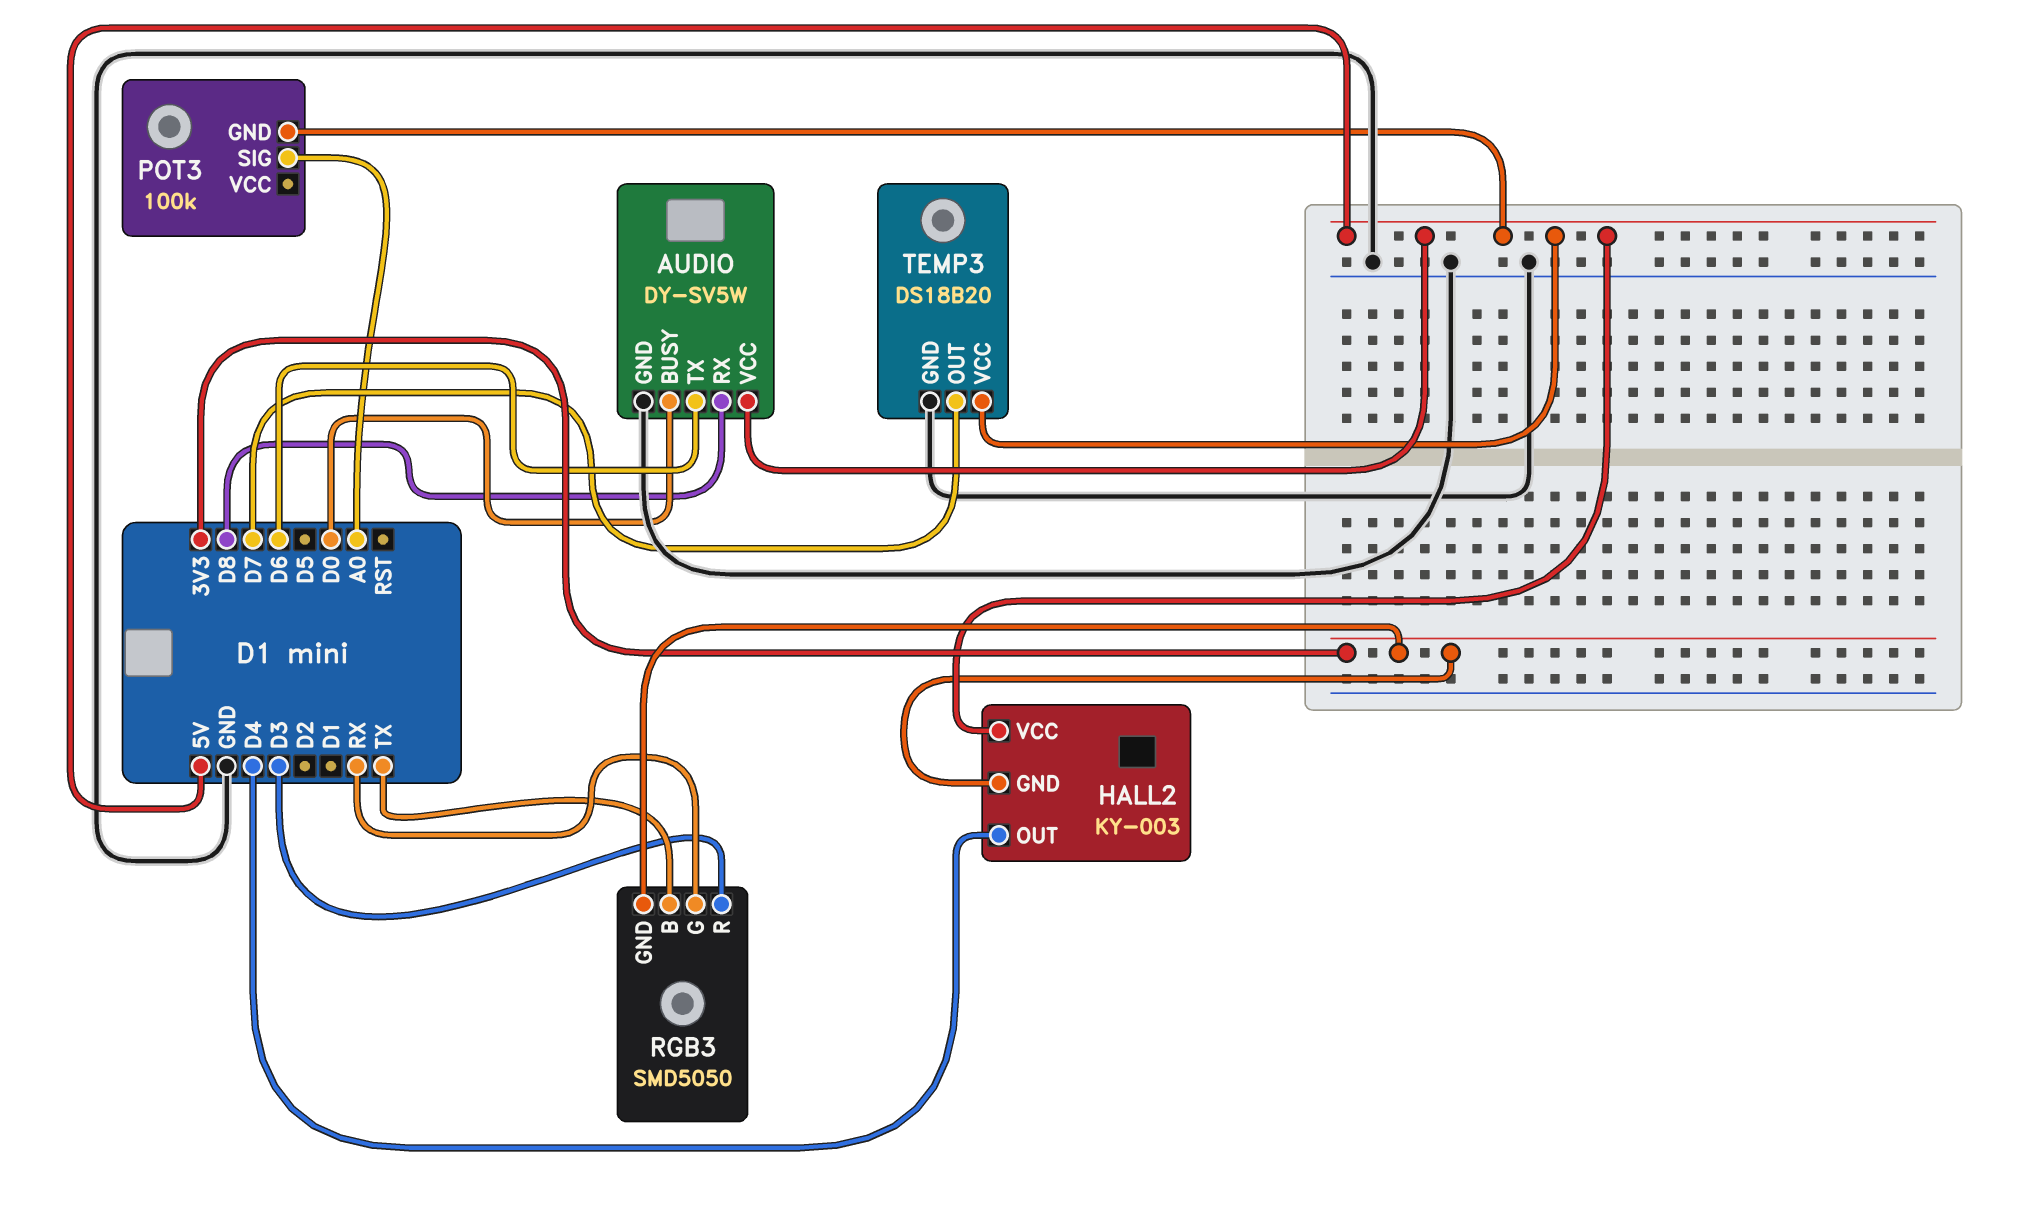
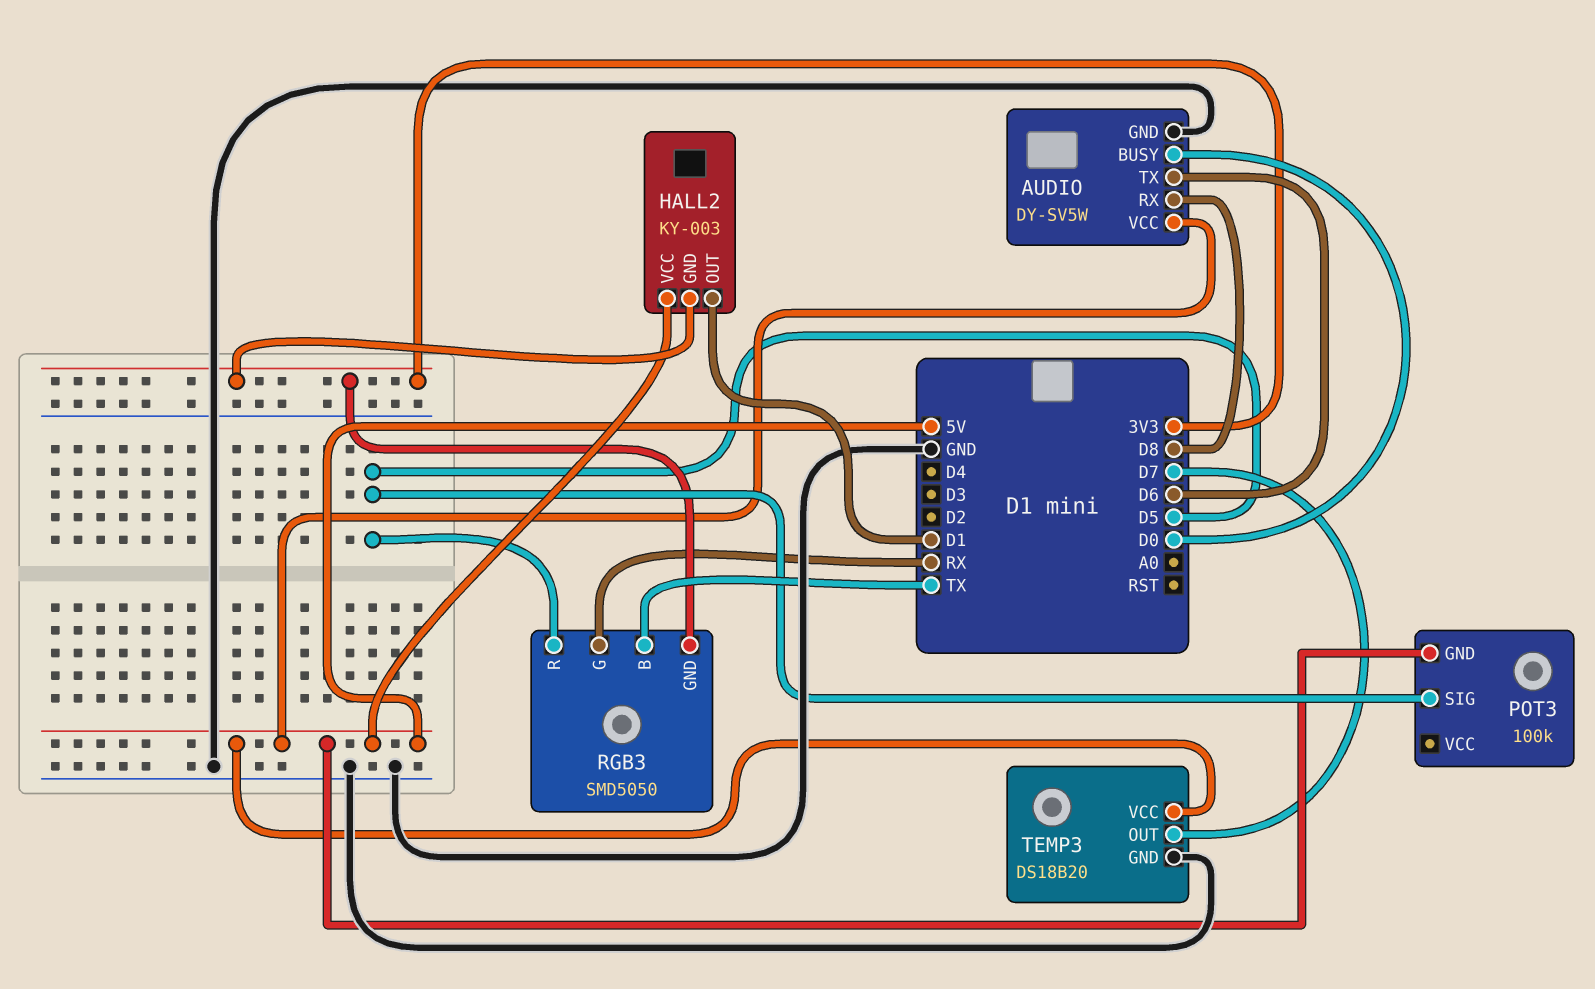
HALL2 pin OUT: D4 -> D1
POT3 pin SIG: A0 -> D5
RGB3 pin R: D3 -> D5

